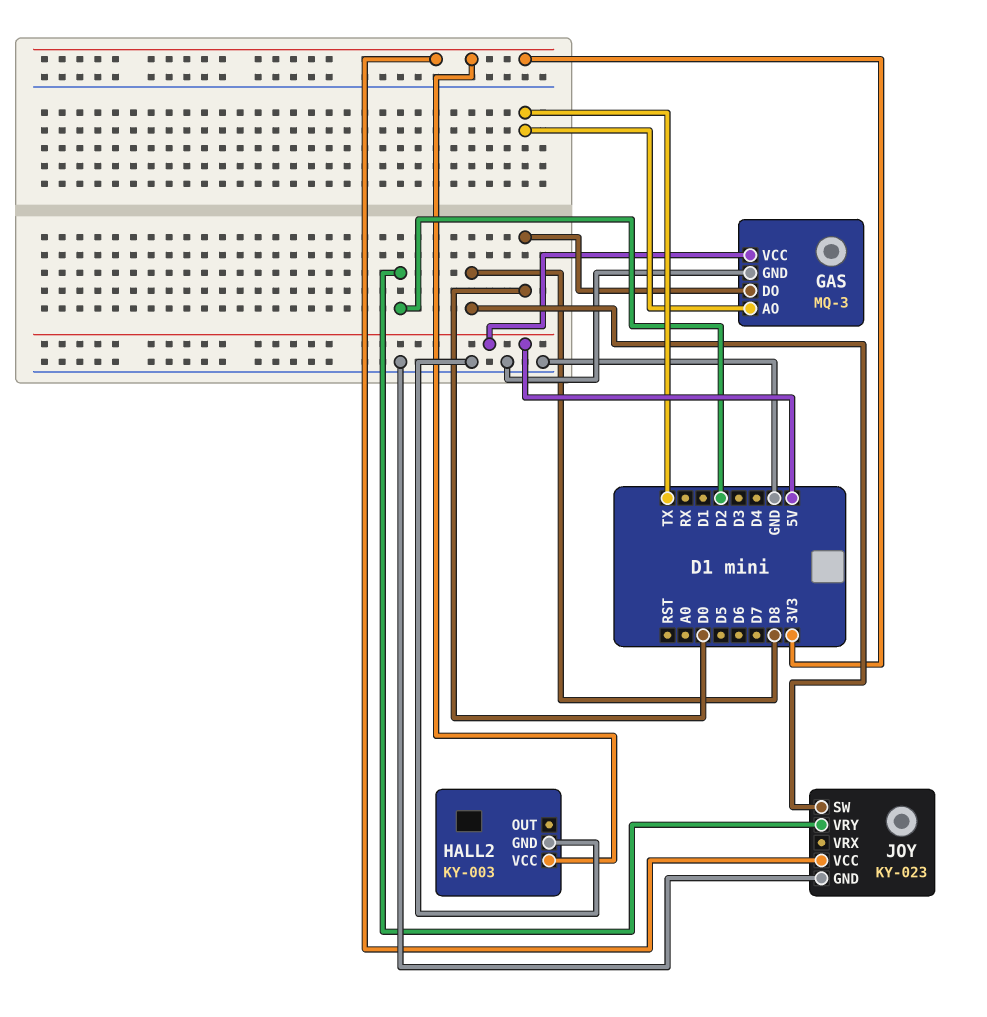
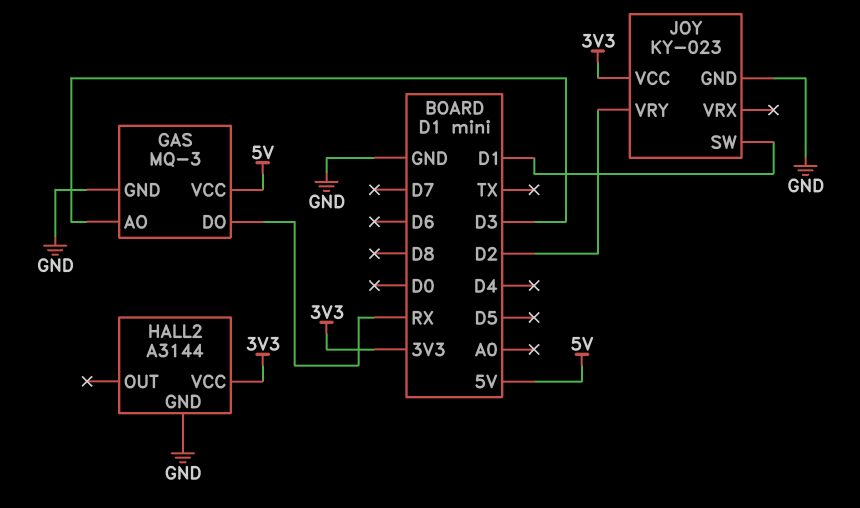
GAS pin AO: TX -> D3
GAS pin DO: D0 -> RX
HALL2: KY-003 -> A3144
JOY pin SW: D8 -> D1

